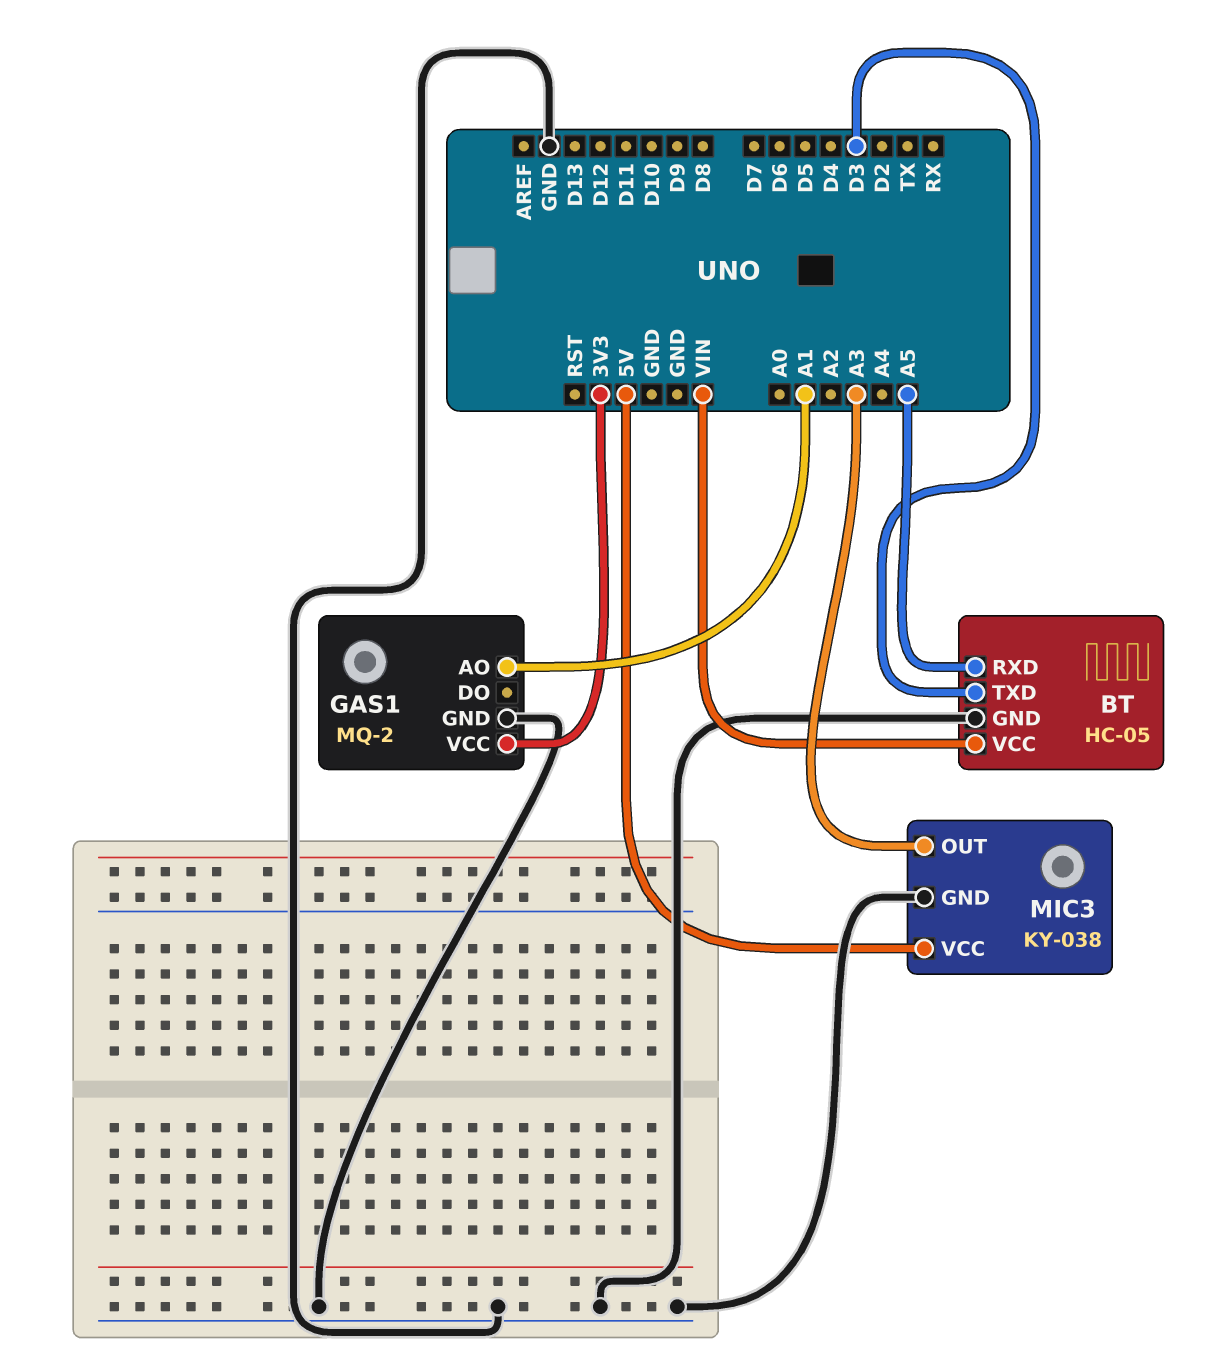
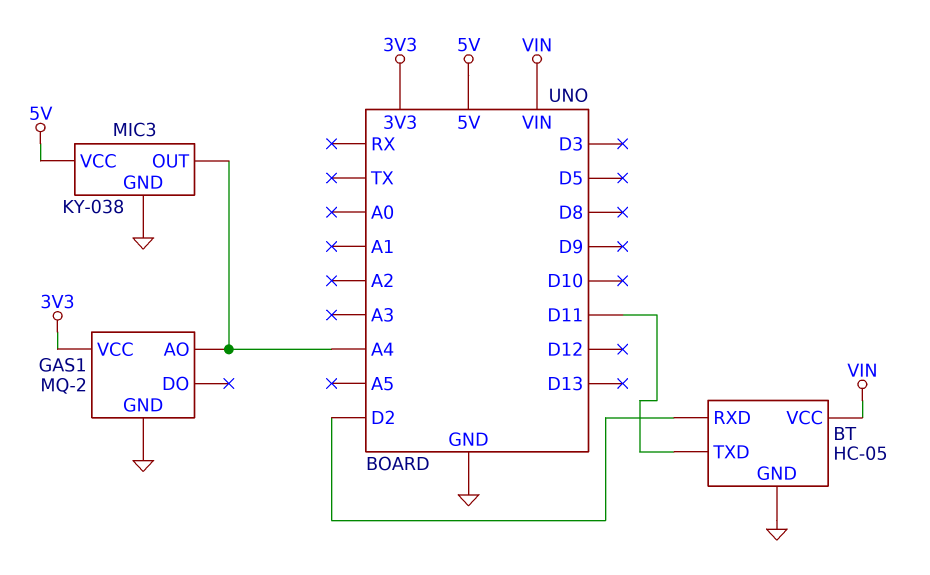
BT pin RXD: A5 -> D2
BT pin TXD: D3 -> D11
GAS1 pin AO: A1 -> A4
MIC3 pin OUT: A3 -> A4

